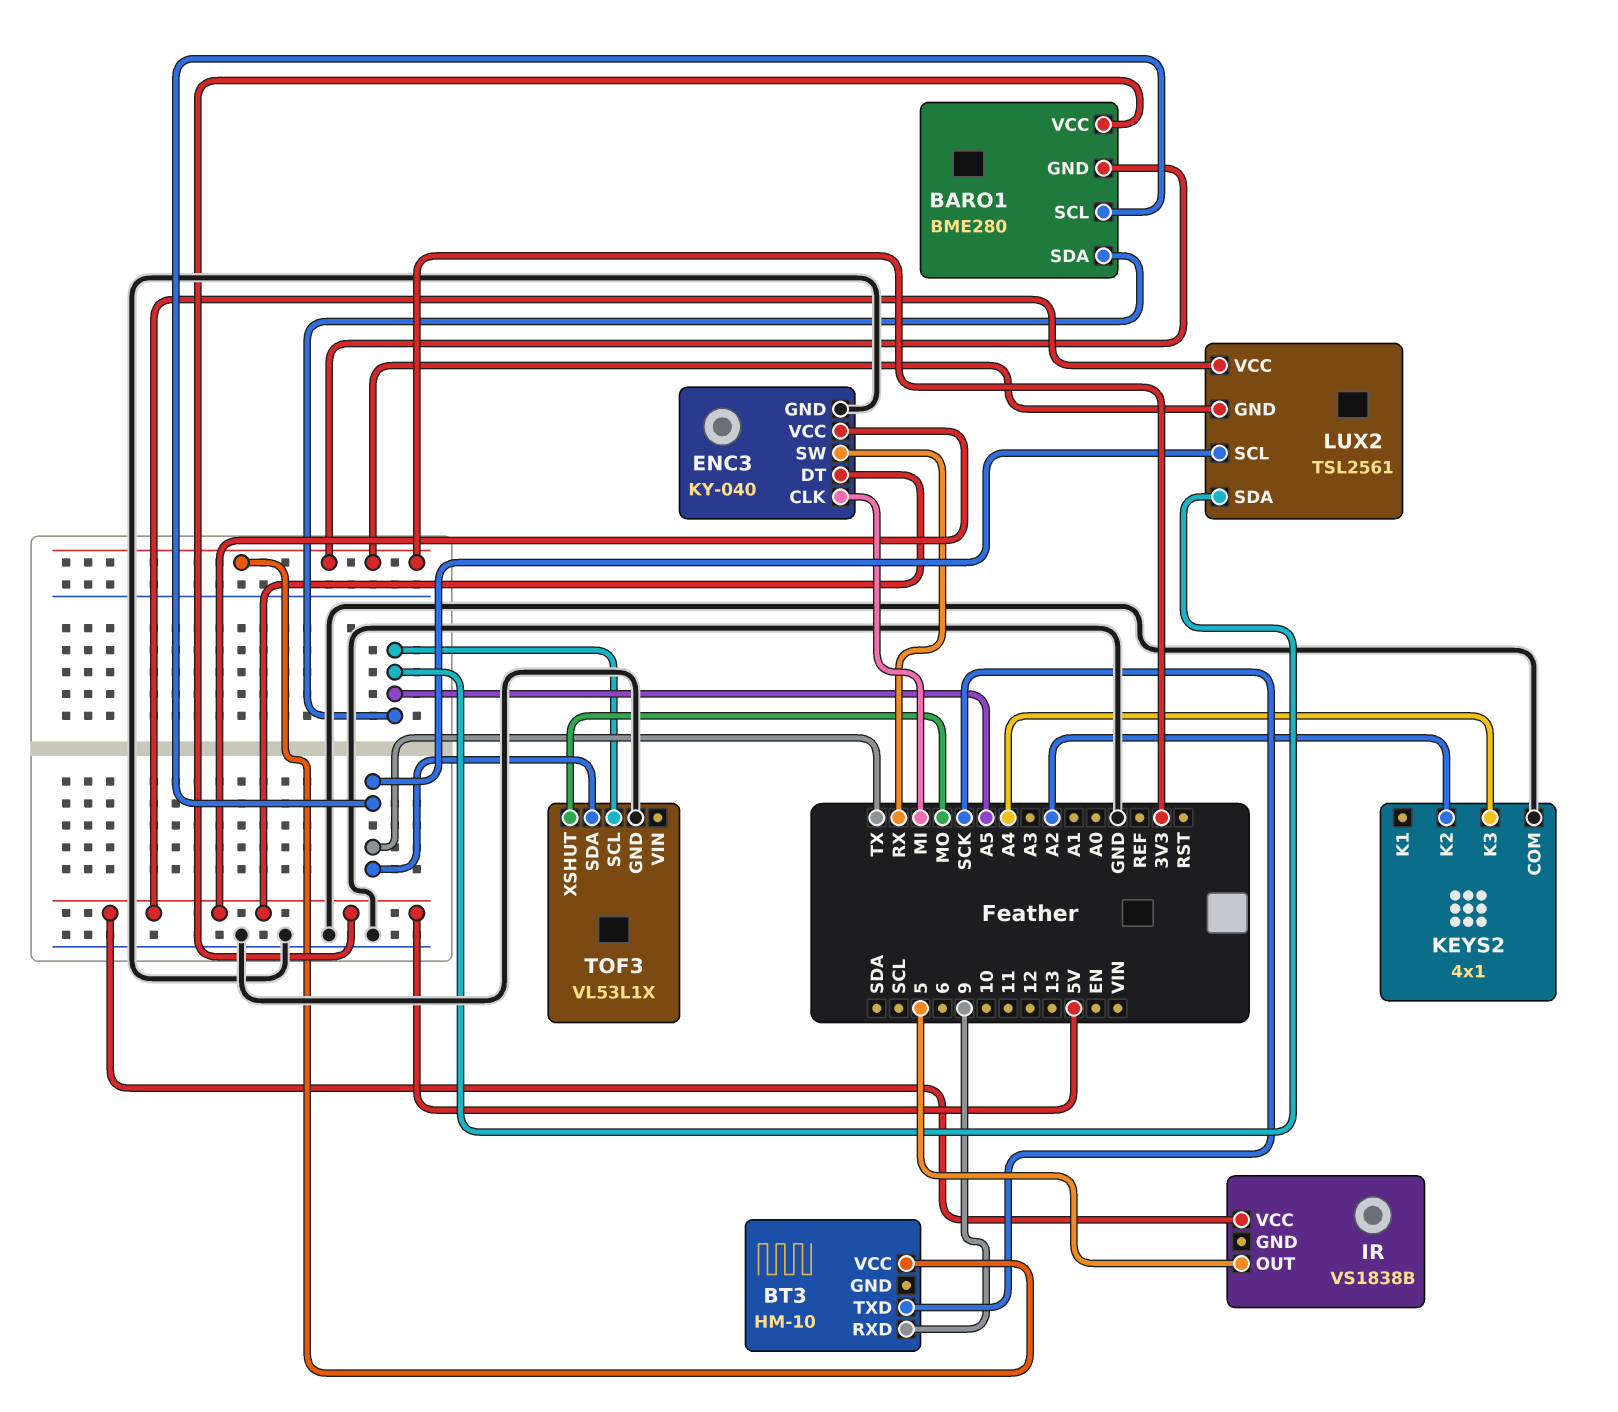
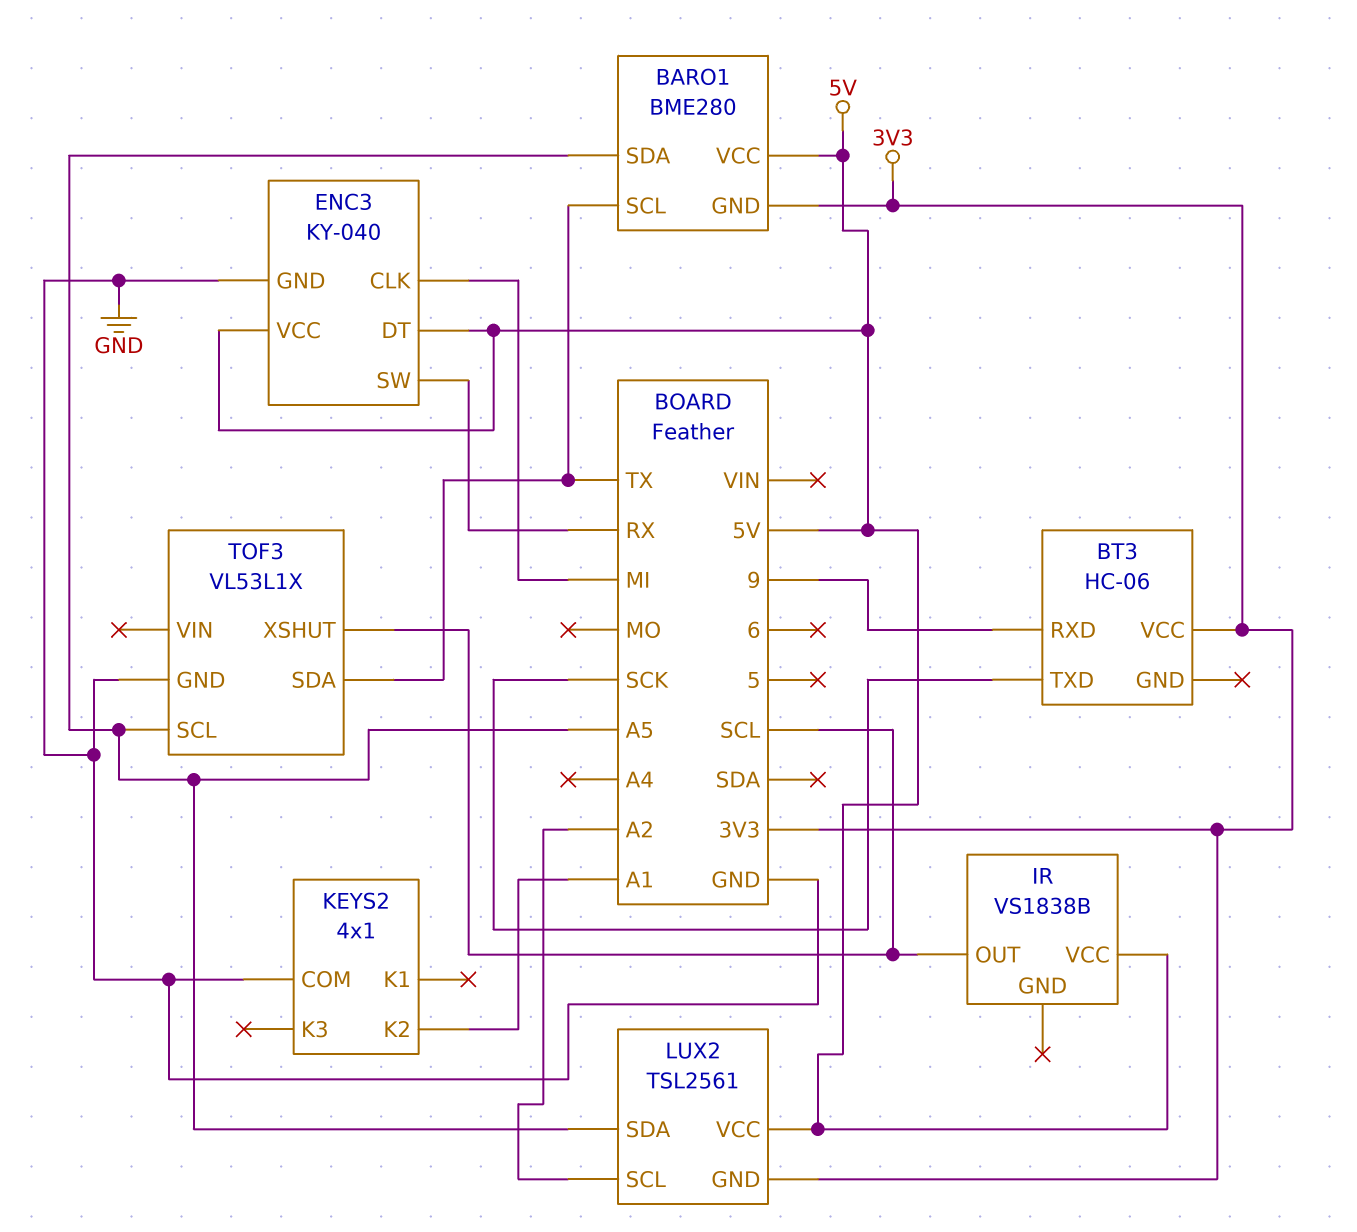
BT3: HM-10 -> HC-06
IR pin OUT: 5 -> SCL
KEYS2 pin K2: A2 -> A1
KEYS2 pin K3: A4 -> none
LUX2 pin SCL: TX -> A2
TOF3 pin XSHUT: MO -> SCL

